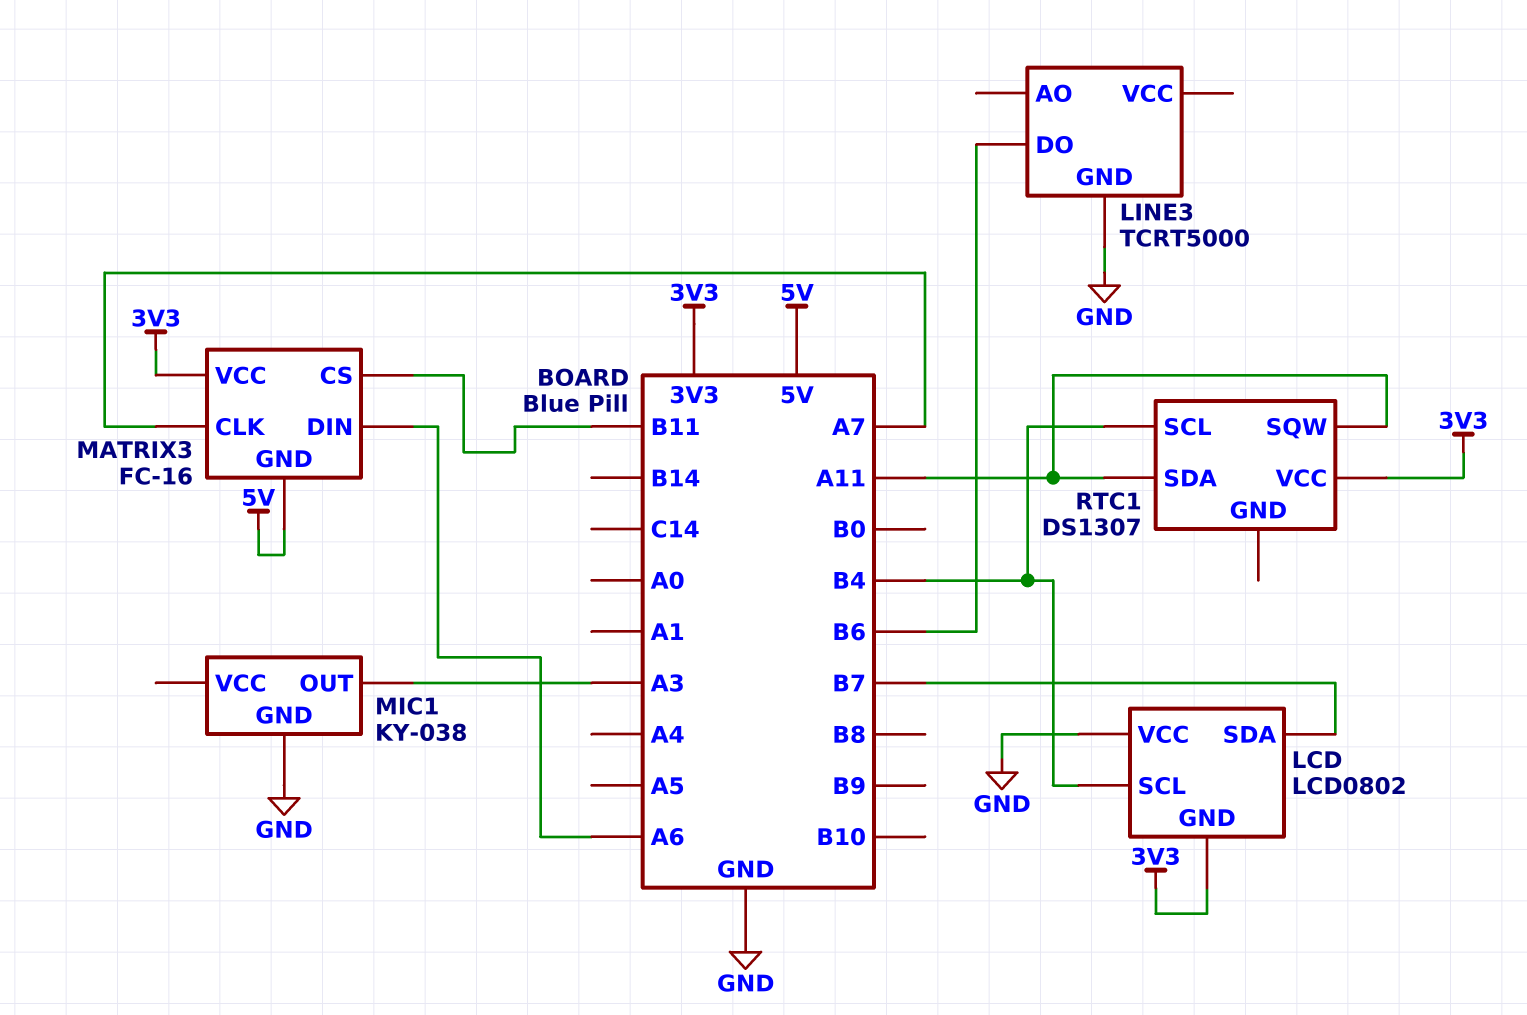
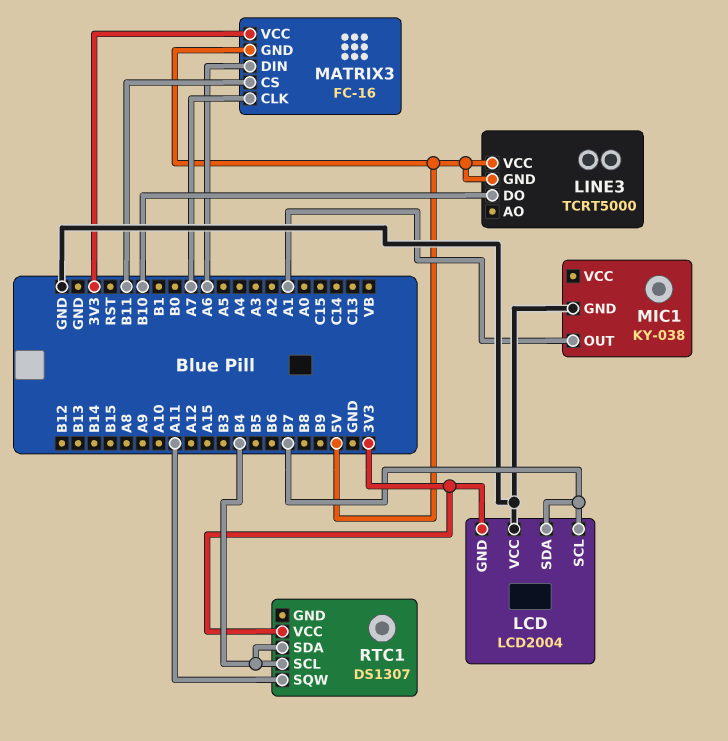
LCD: LCD0802 -> LCD2004
LCD pin SCL: B4 -> B7
LINE3 pin DO: B6 -> B10
LINE3 pin GND: GND -> 5V
LINE3 pin VCC: none -> 5V
MIC1 pin OUT: A3 -> A1
RTC1 pin SDA: A11 -> B4

